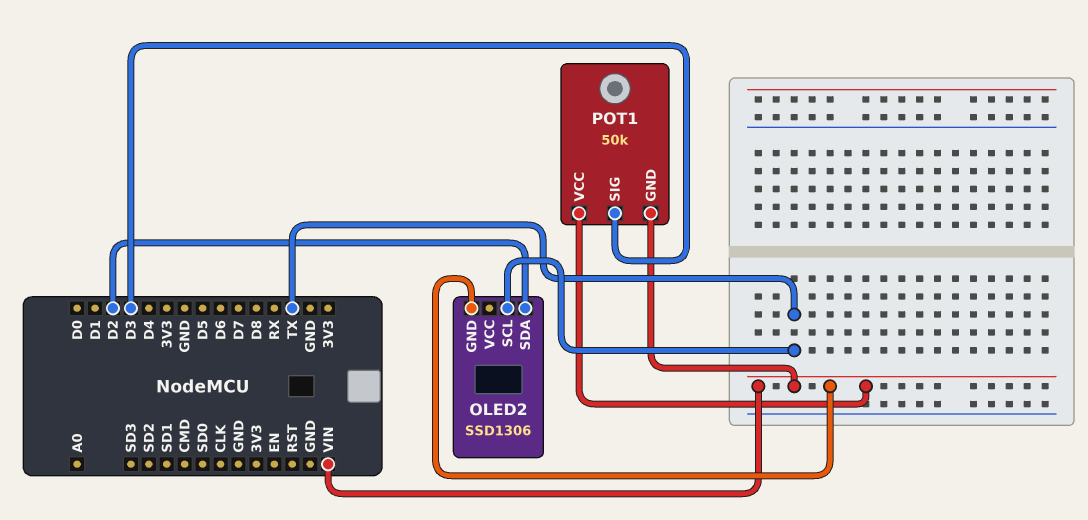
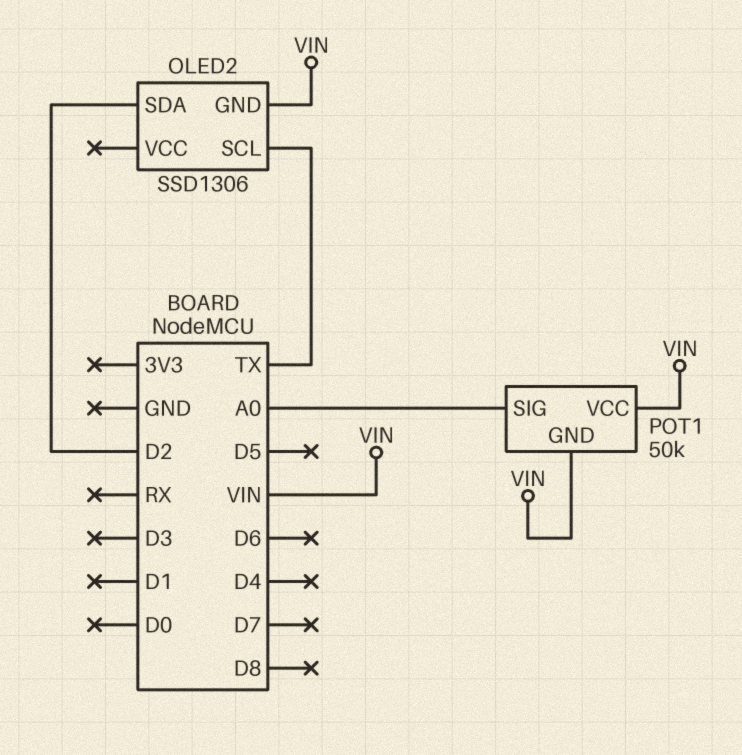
POT1 pin SIG: D3 -> A0

